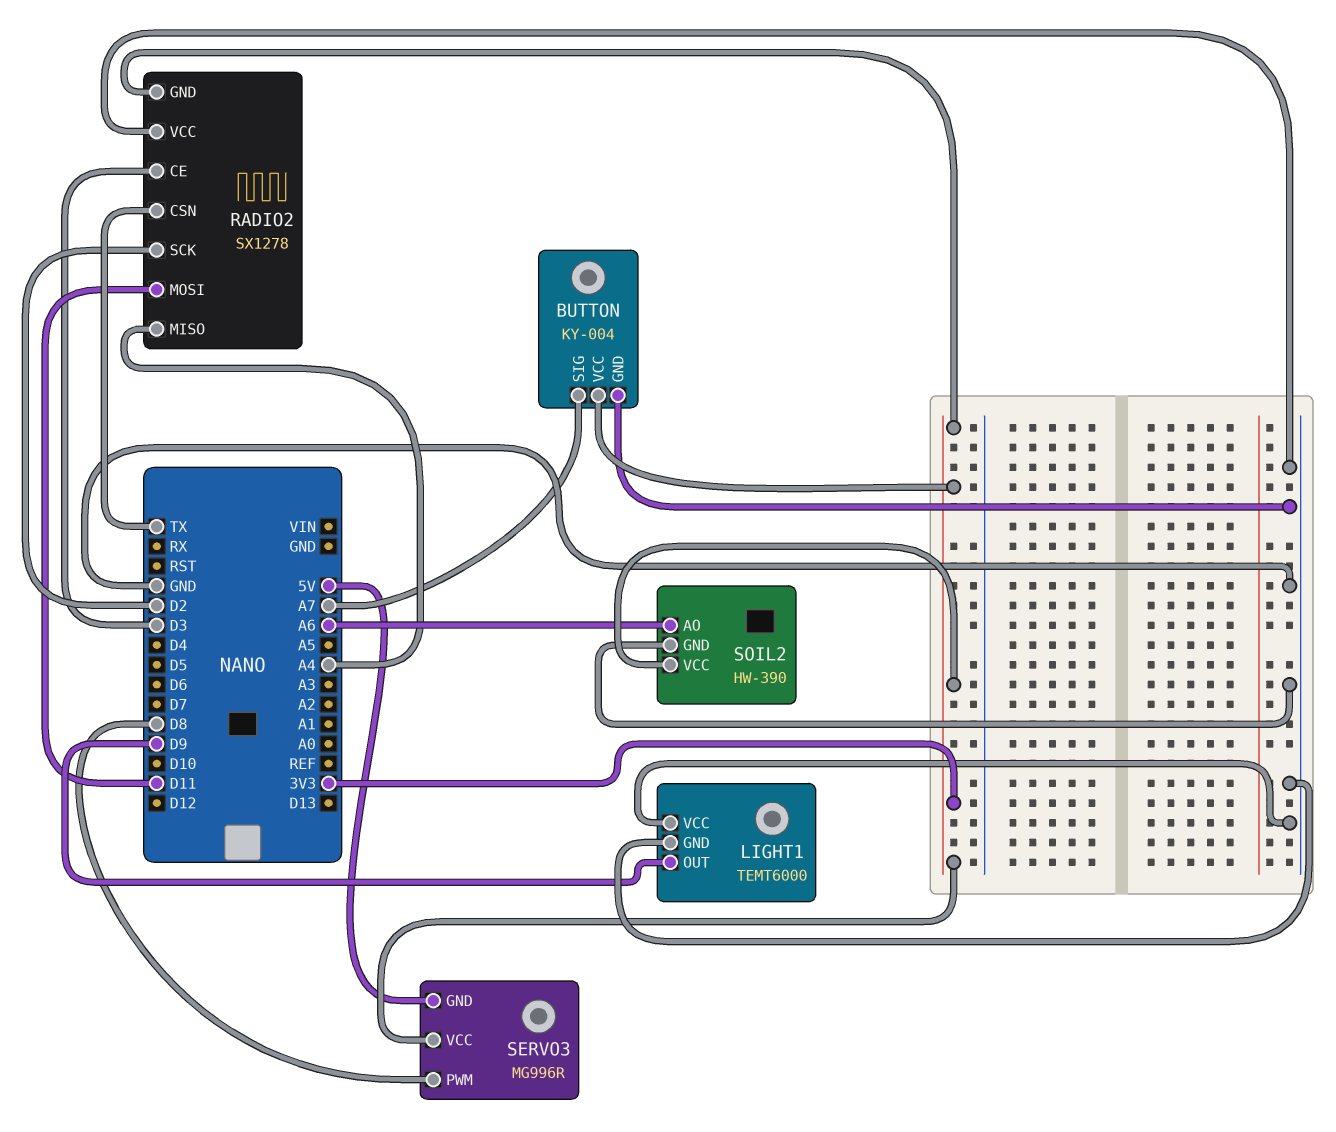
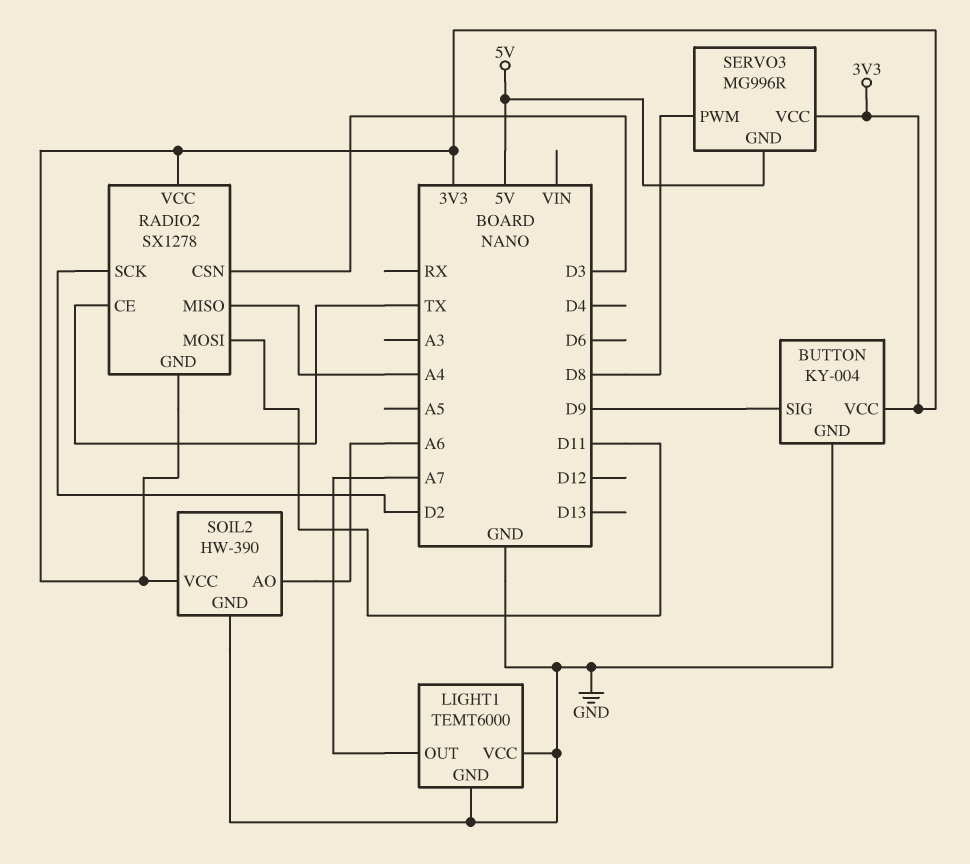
BUTTON pin SIG: A7 -> D9
LIGHT1 pin OUT: D9 -> A7
RADIO2 pin CE: D3 -> TX
RADIO2 pin CSN: TX -> D3
RADIO2 pin VCC: GND -> 3V3

